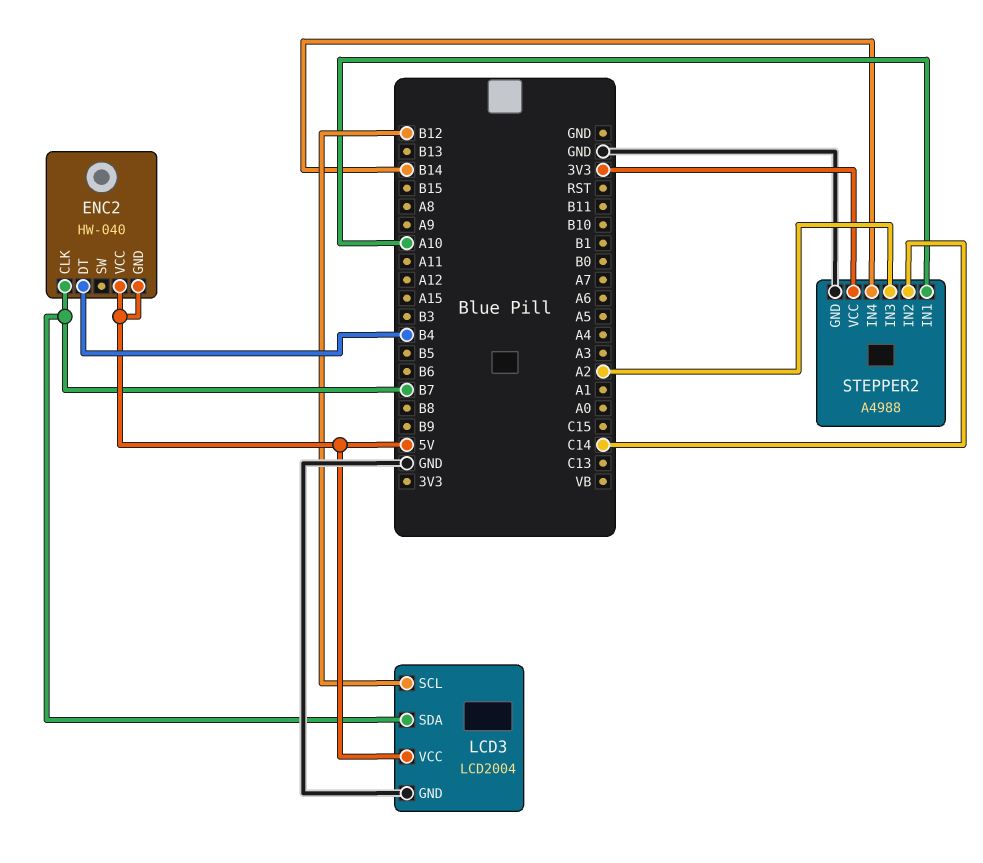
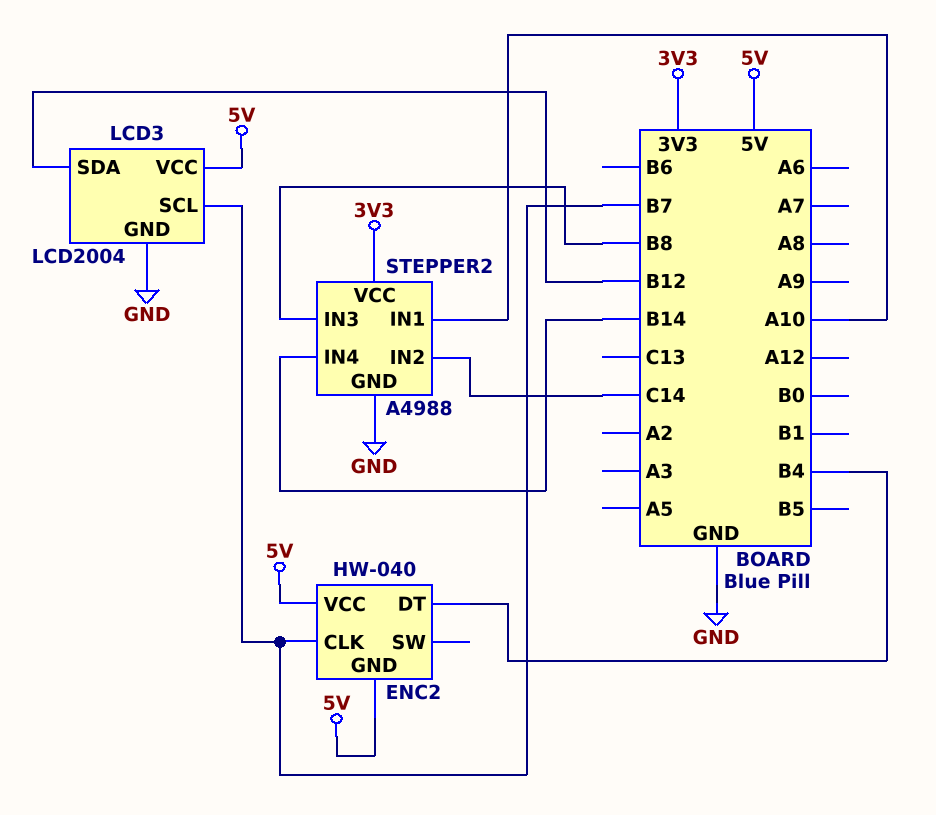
LCD3 pin SCL: B12 -> B7
LCD3 pin SDA: B7 -> B12
STEPPER2 pin IN3: A2 -> B8

